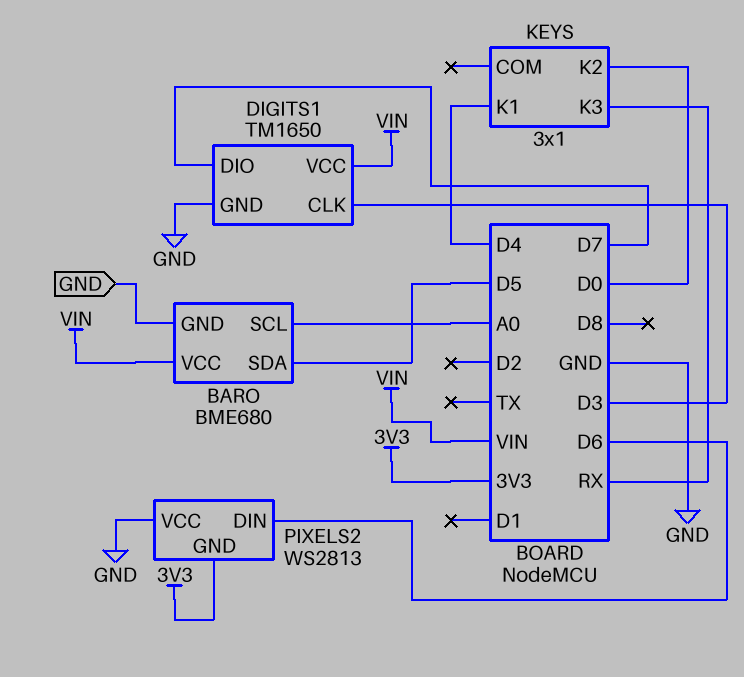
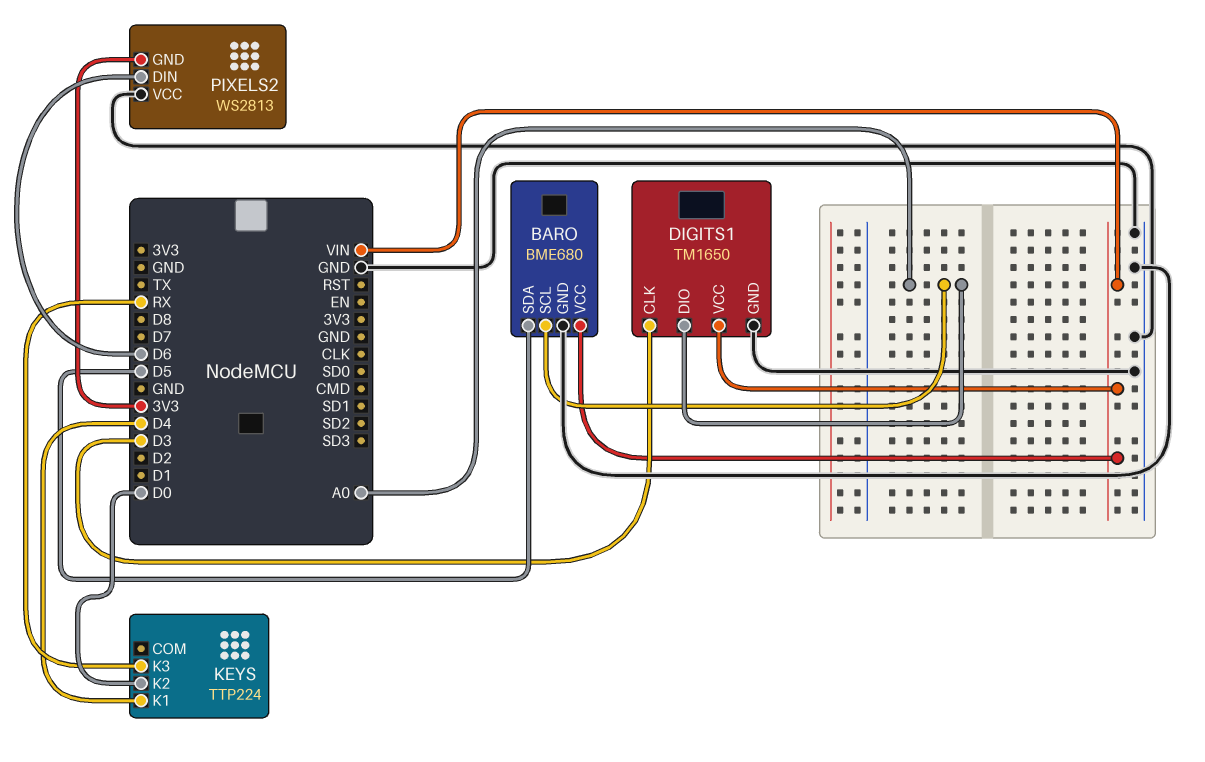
DIGITS1 pin DIO: D7 -> A0
KEYS: 3x1 -> TTP224

